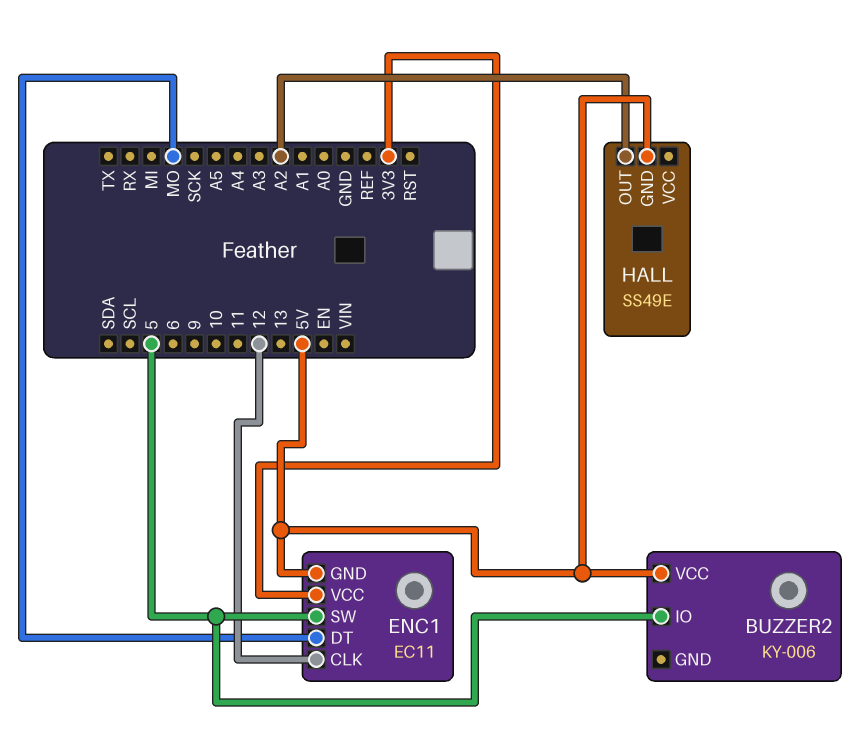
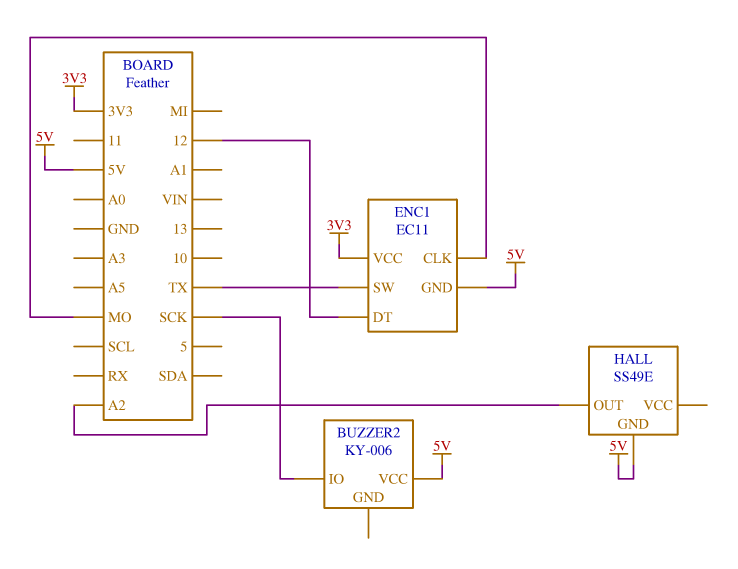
BUZZER2 pin IO: 5 -> SCK
ENC1 pin CLK: 12 -> MO
ENC1 pin DT: MO -> 12
ENC1 pin SW: 5 -> TX

